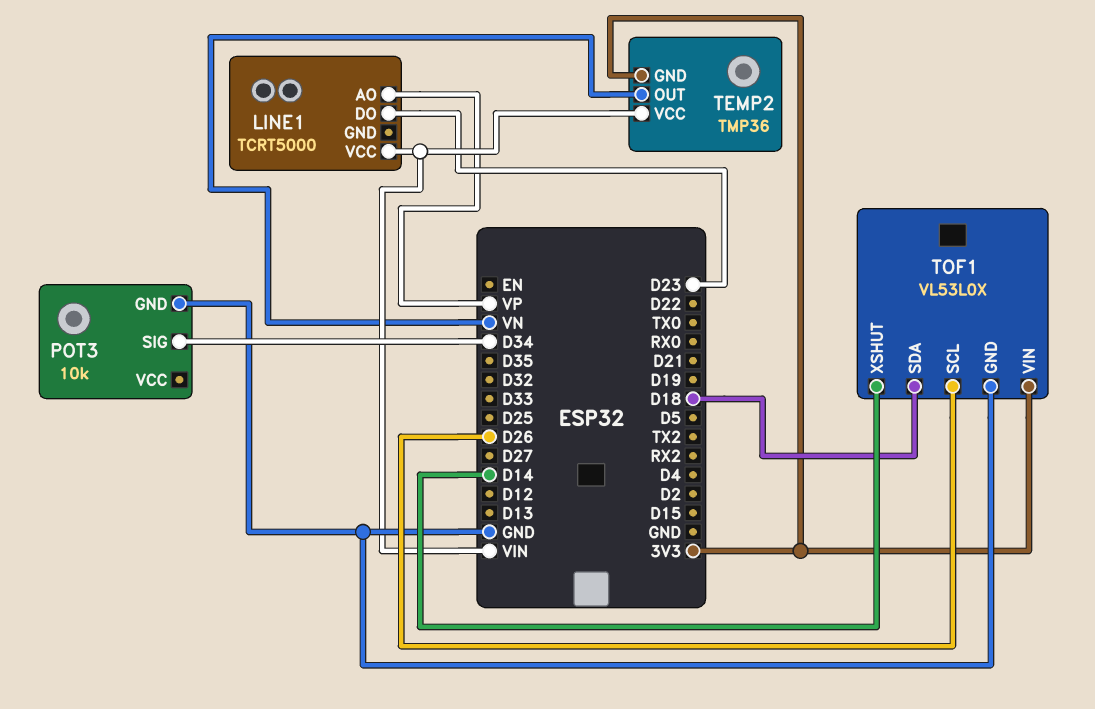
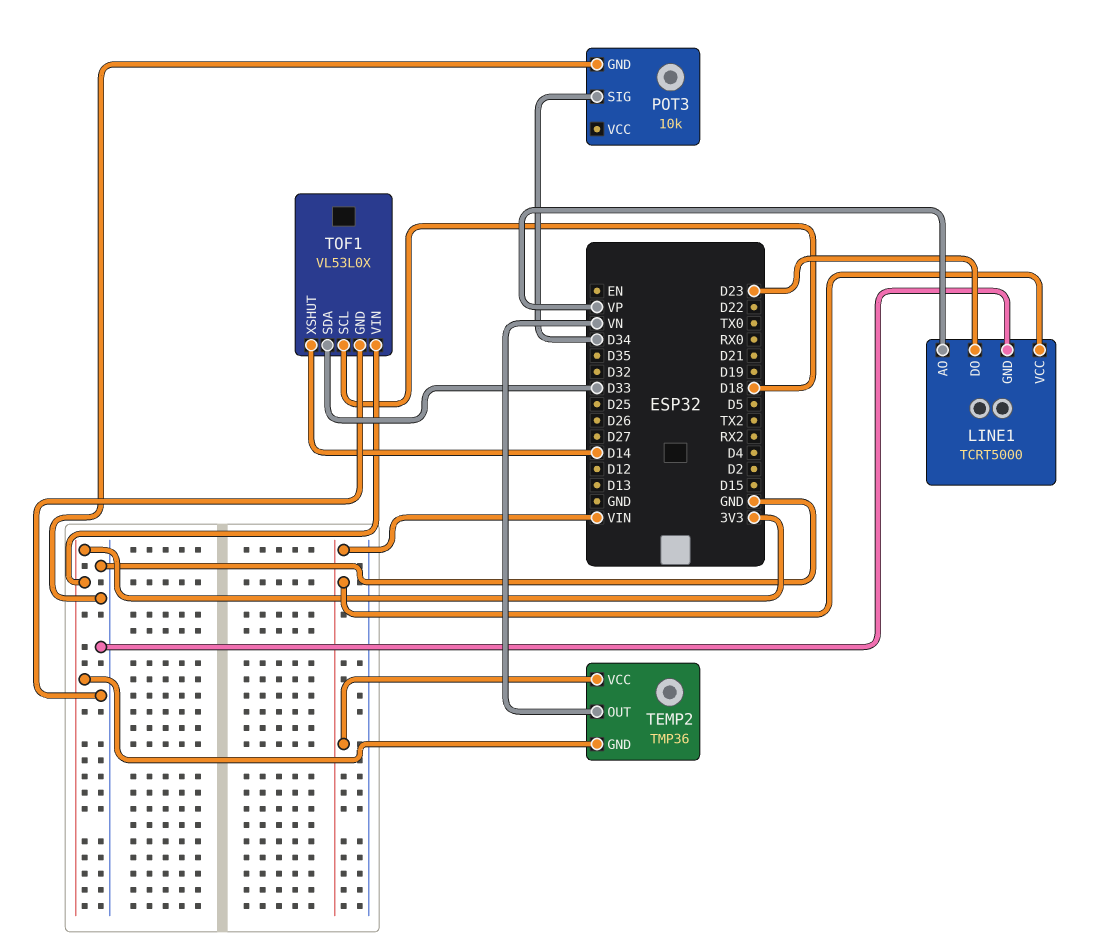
LINE1 pin GND: none -> GND
TOF1 pin SCL: D26 -> D18
TOF1 pin SDA: D18 -> D33

